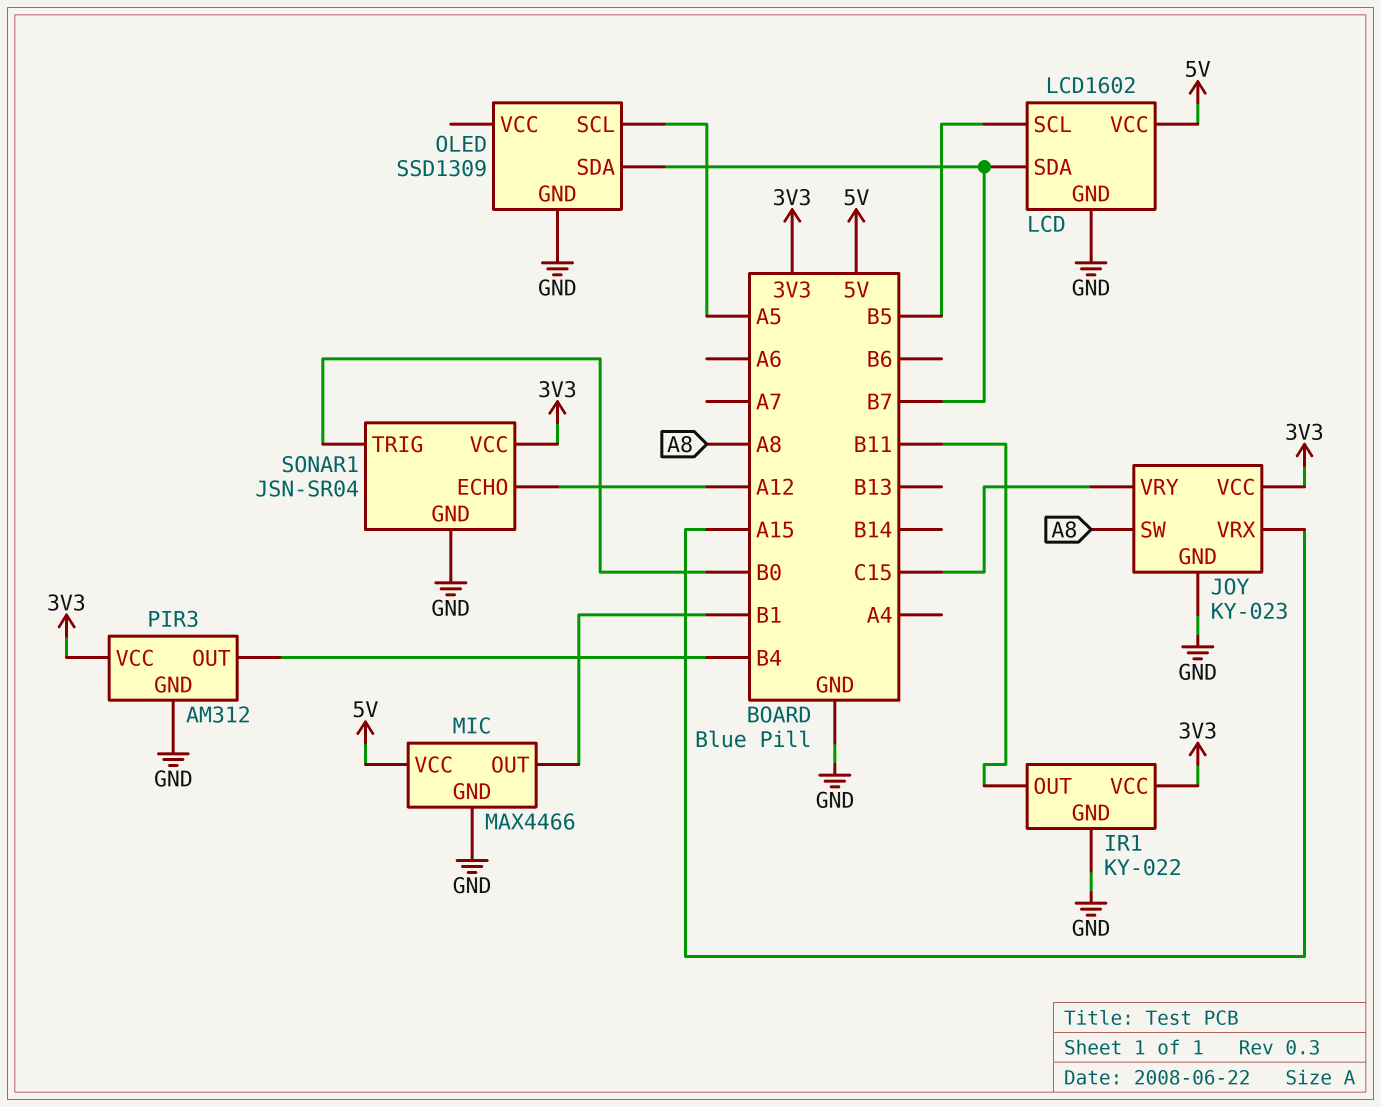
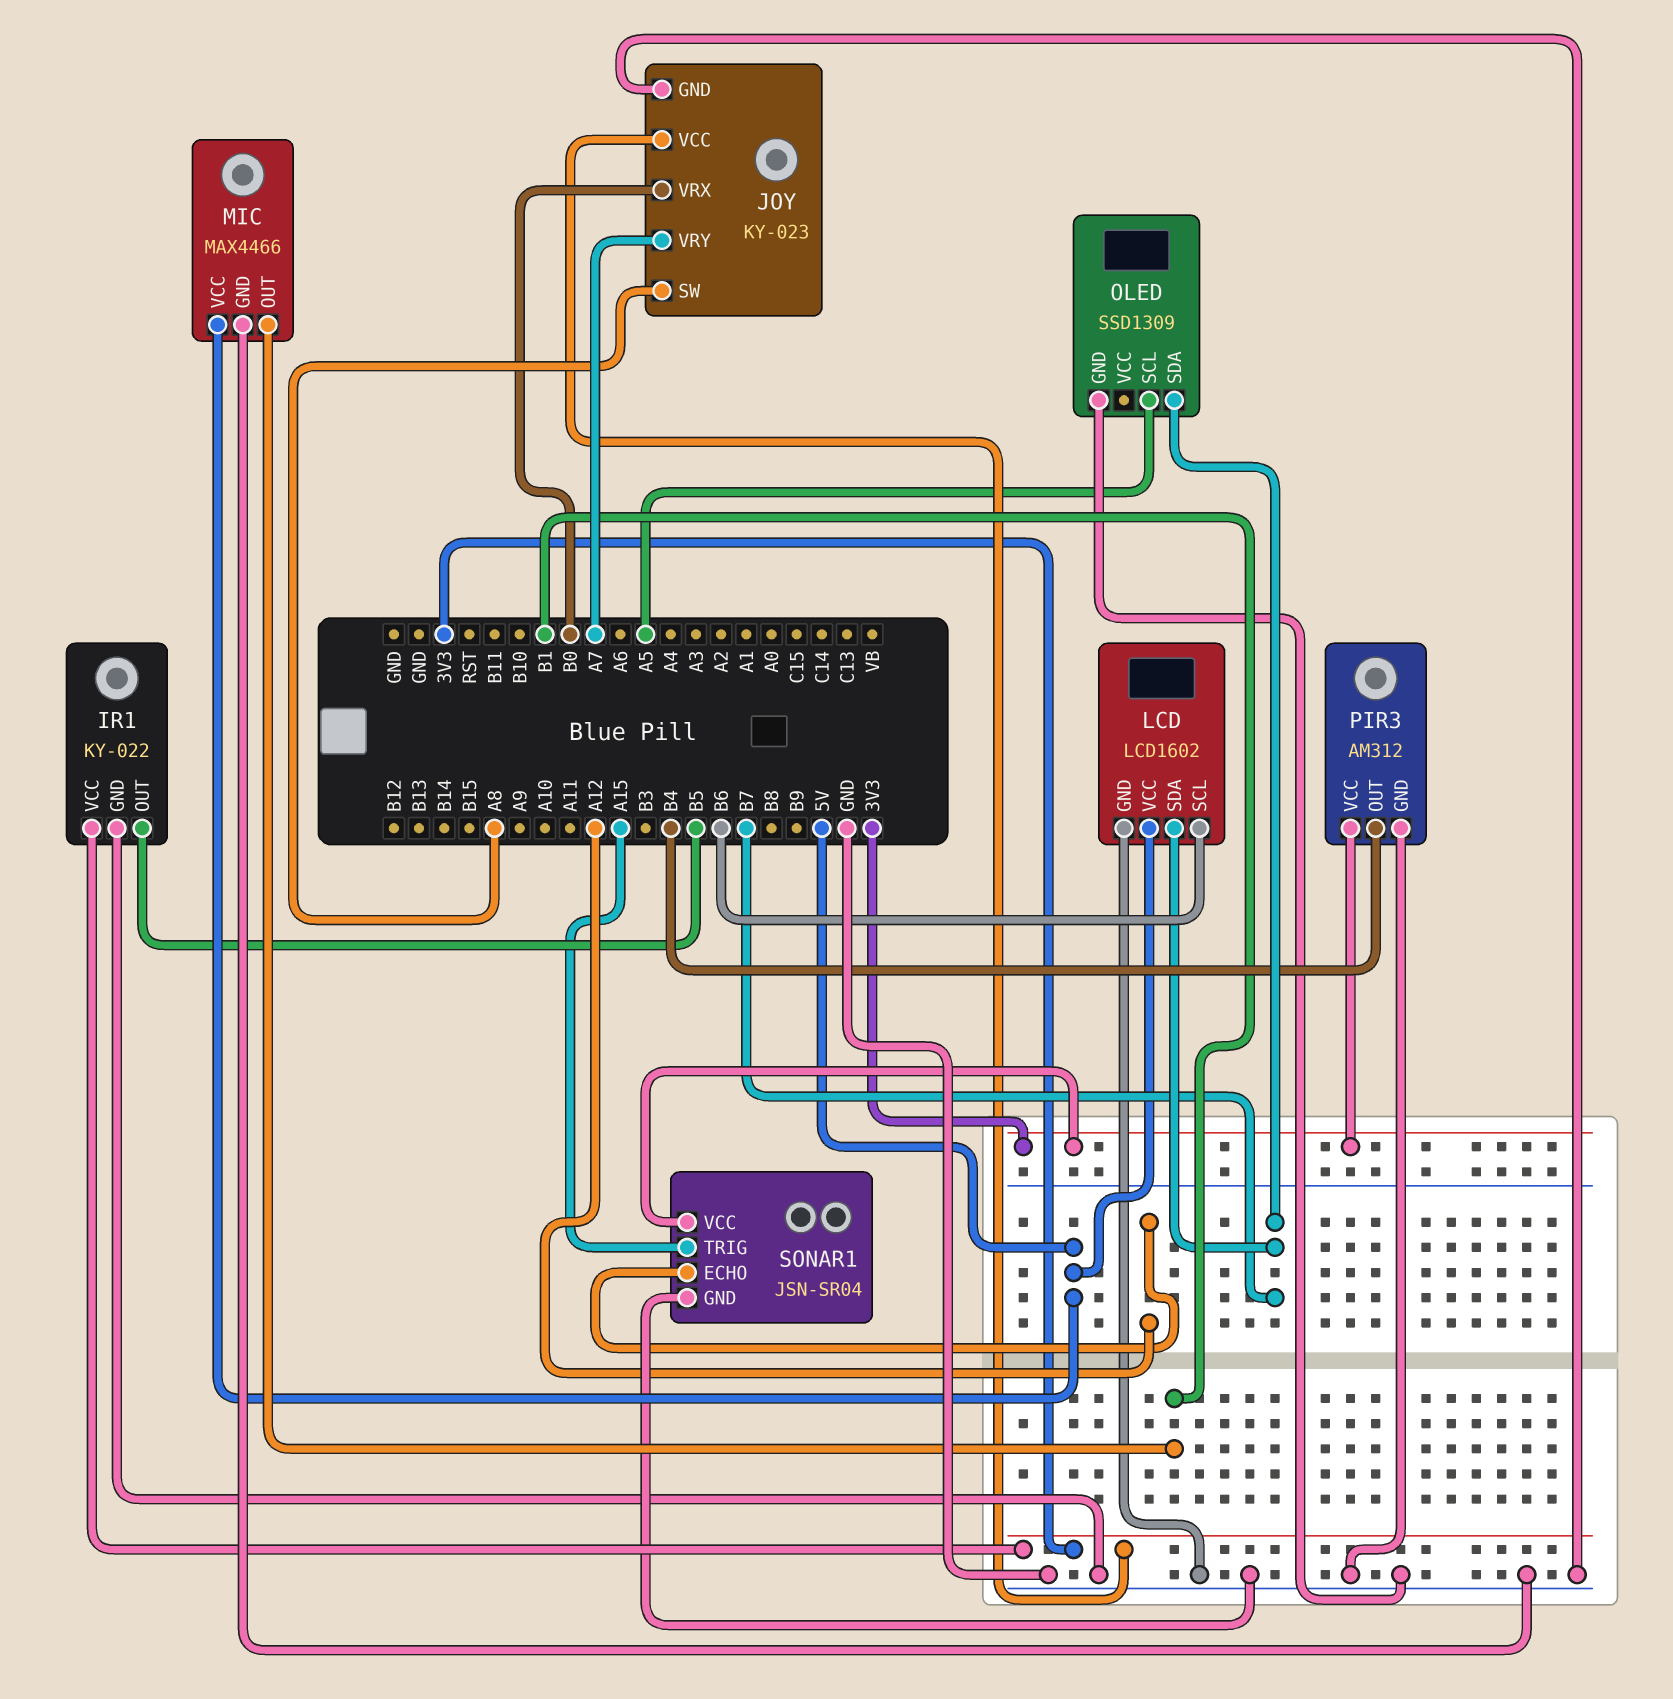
IR1 pin OUT: B11 -> B5
JOY pin VRX: A15 -> B0
JOY pin VRY: C15 -> A7
LCD pin SCL: B5 -> B6
SONAR1 pin TRIG: B0 -> A15

